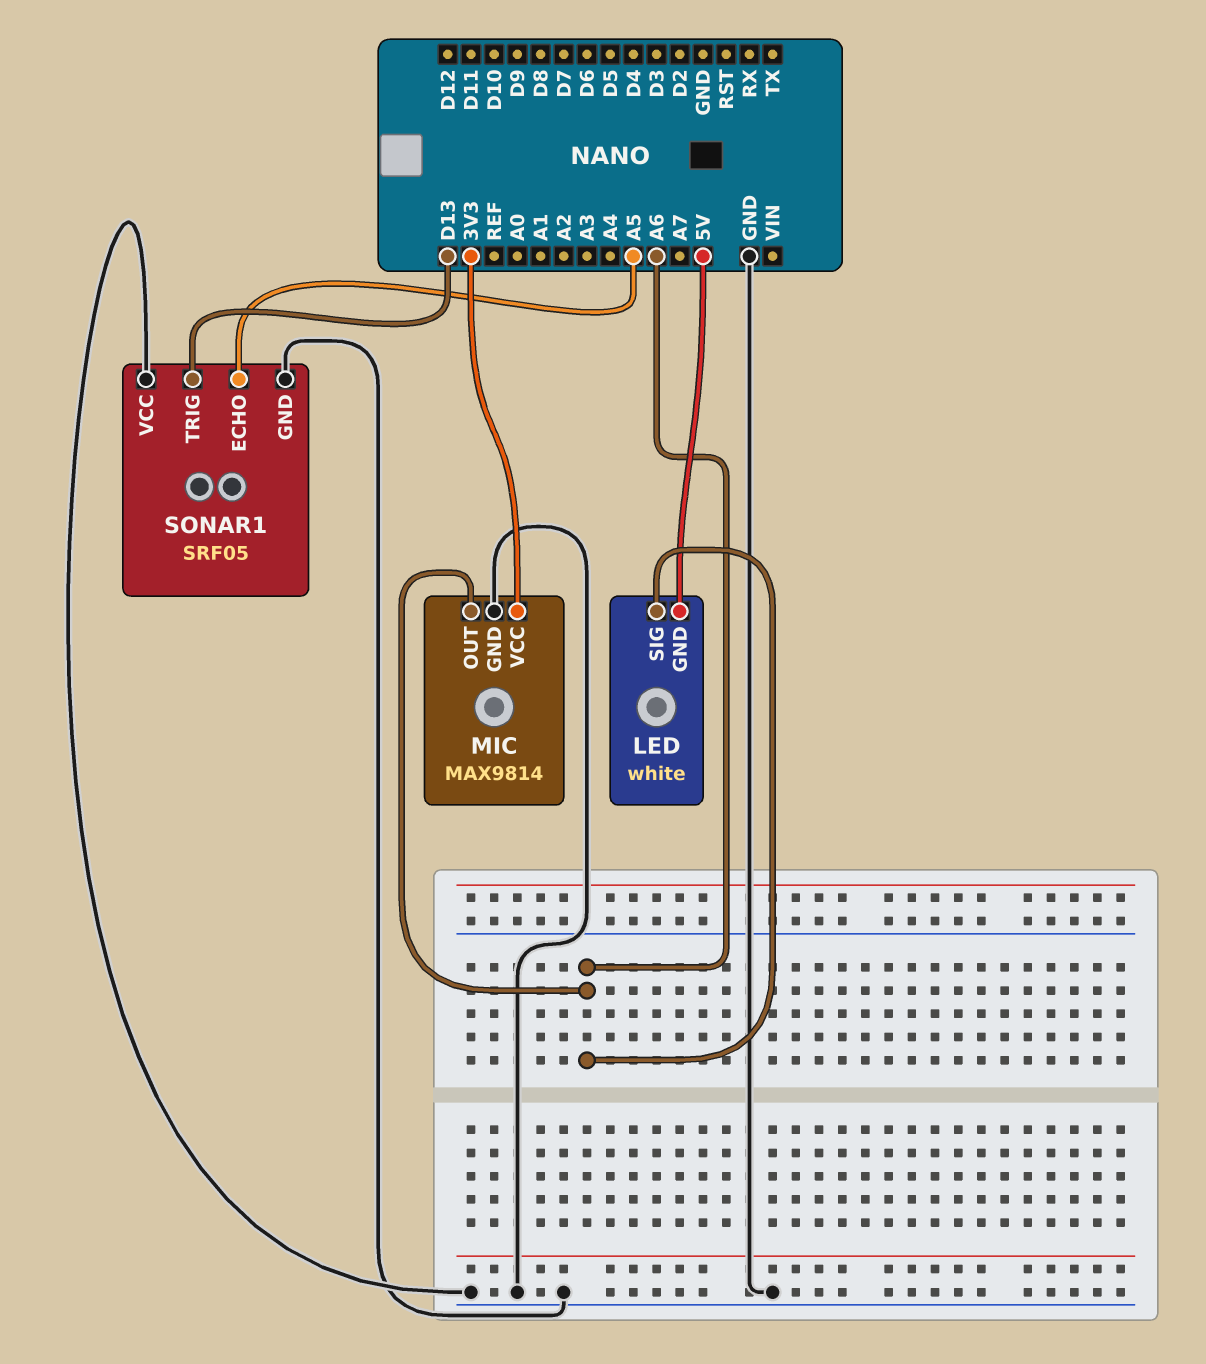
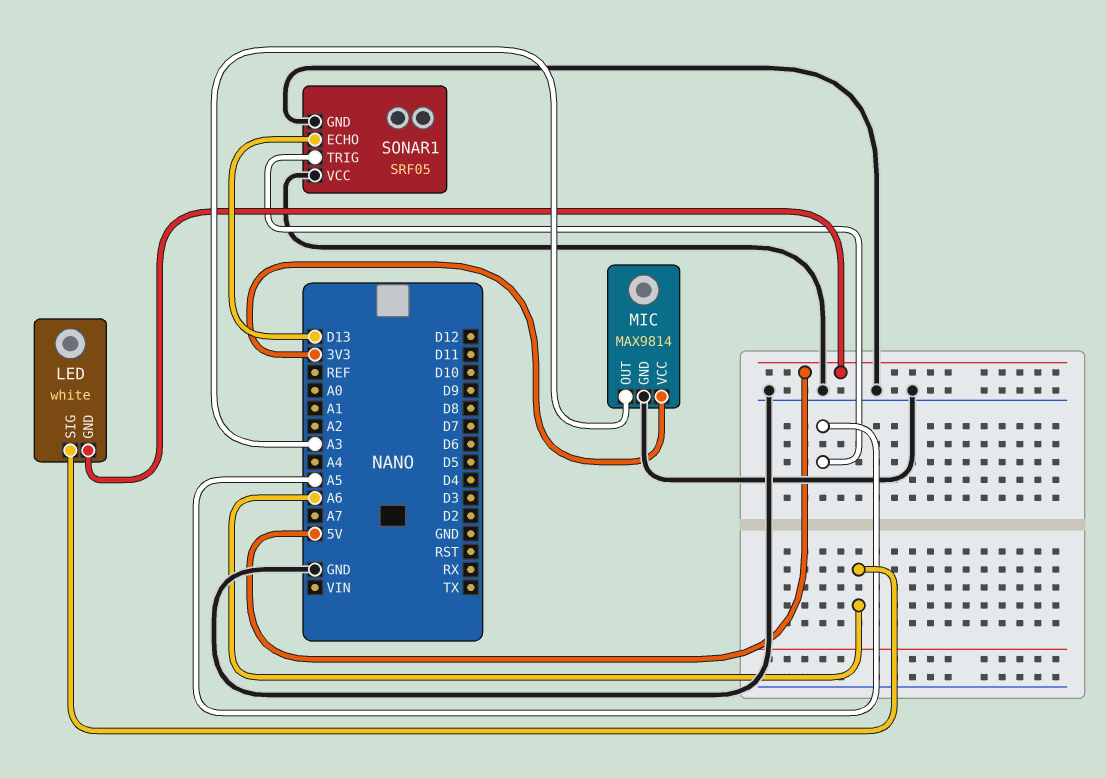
MIC pin OUT: A6 -> A3
SONAR1 pin ECHO: A5 -> D13
SONAR1 pin TRIG: D13 -> A5

